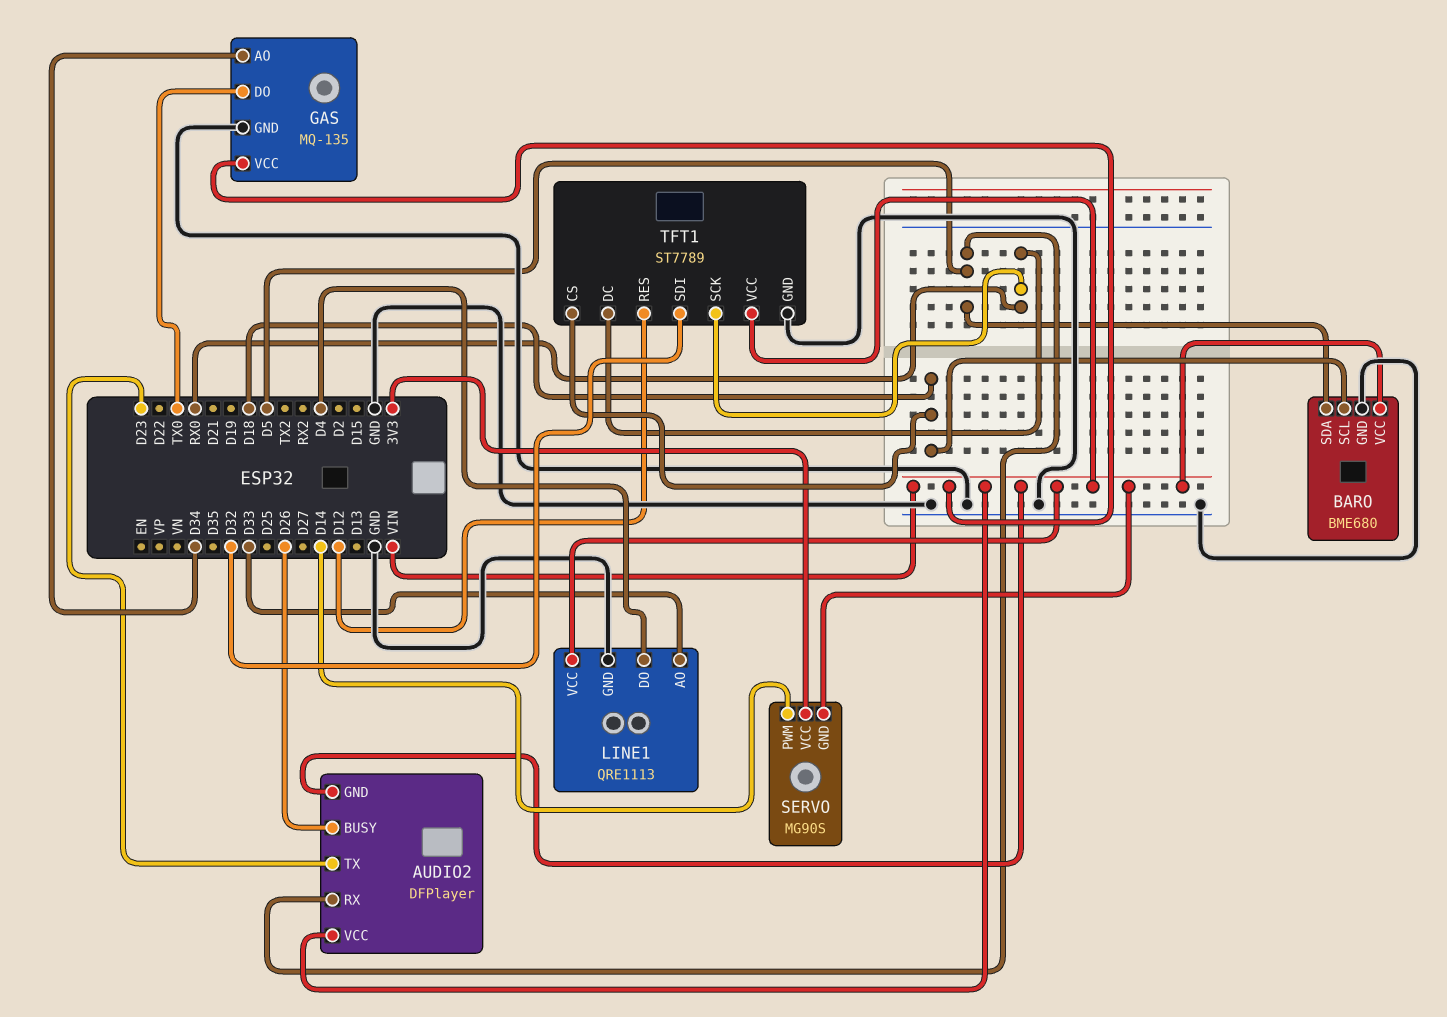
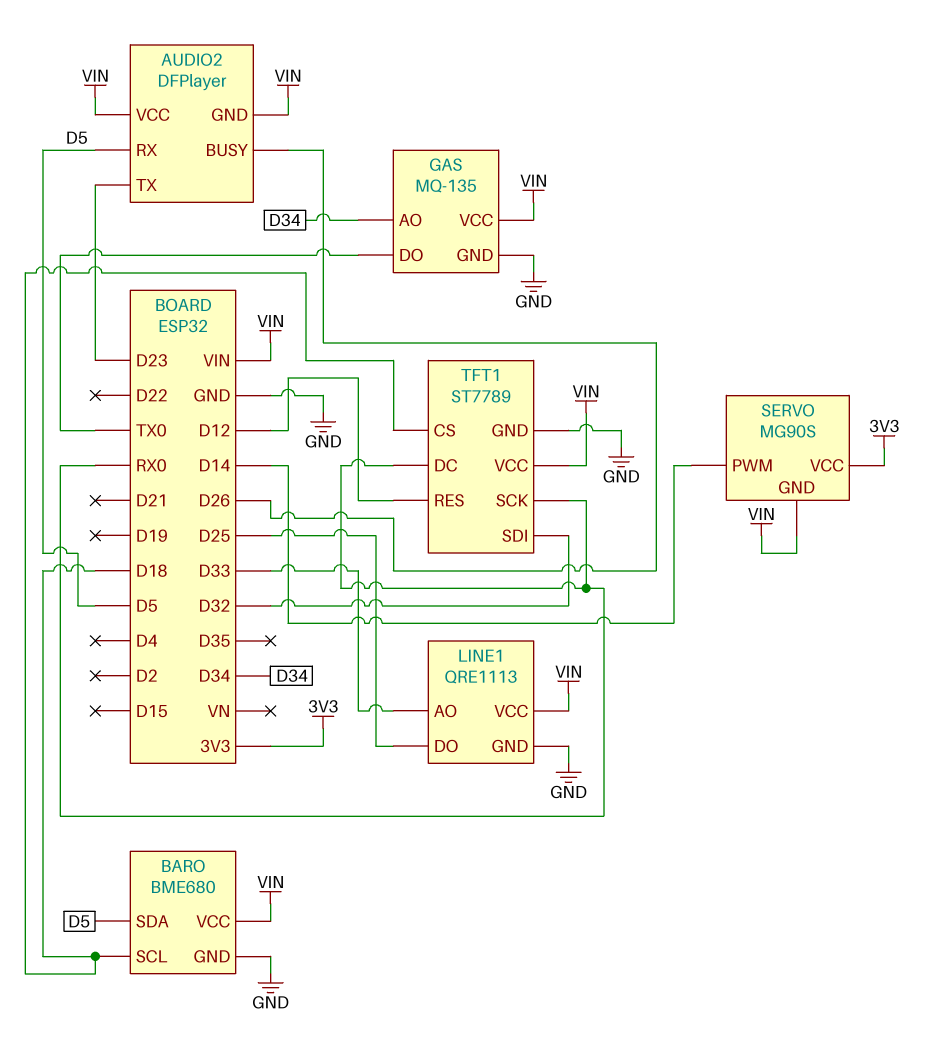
LINE1 pin DO: D4 -> D25

